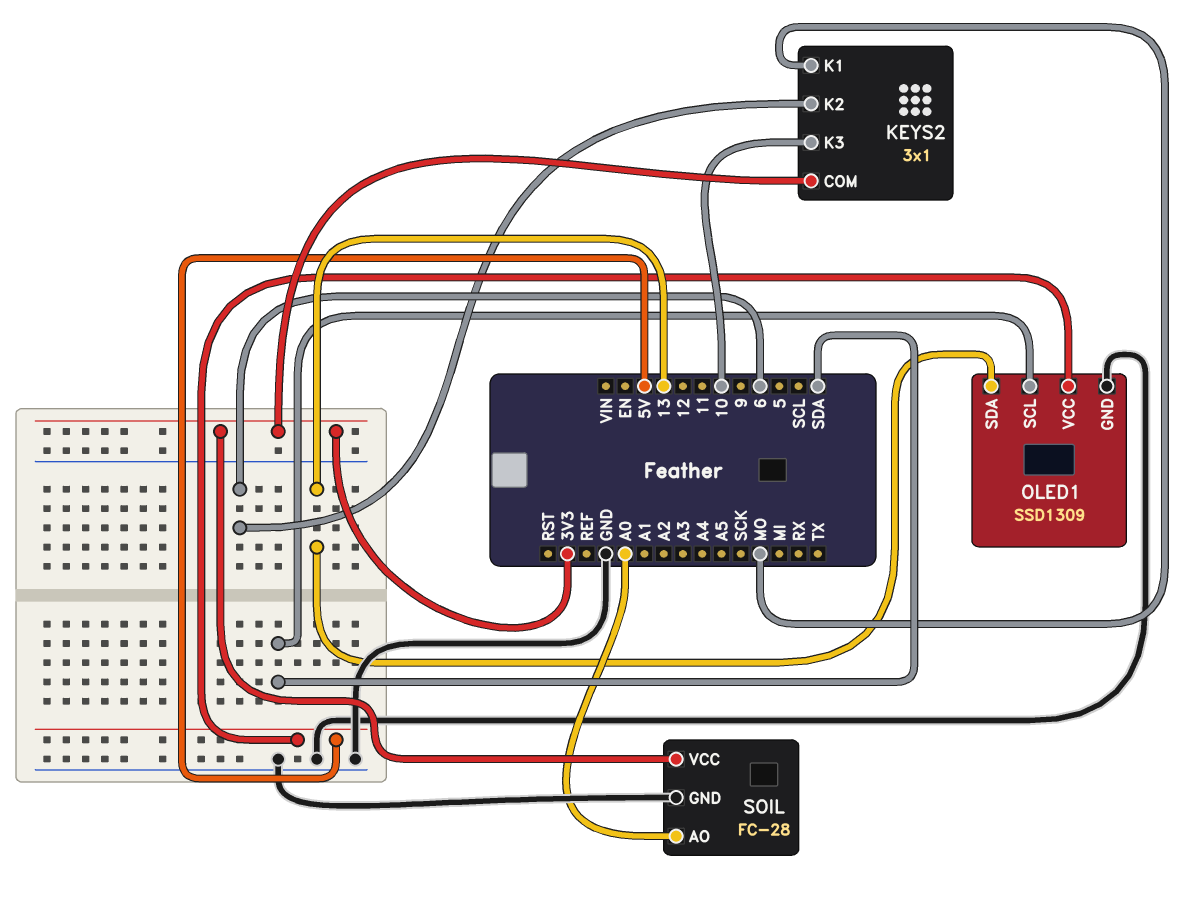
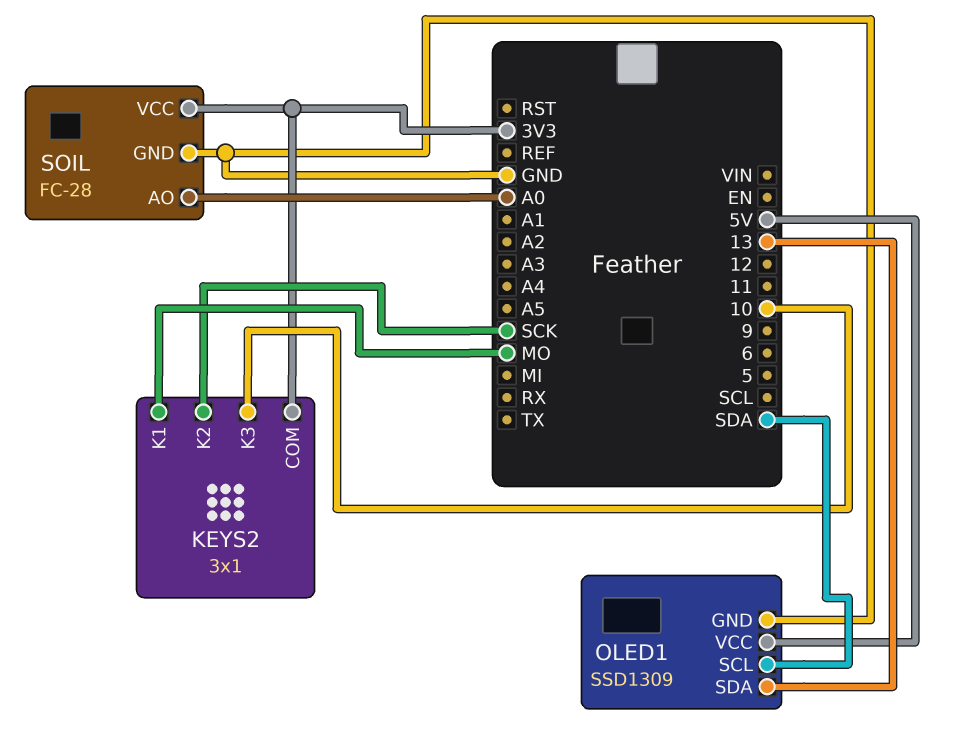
KEYS2 pin K2: 6 -> SCK

